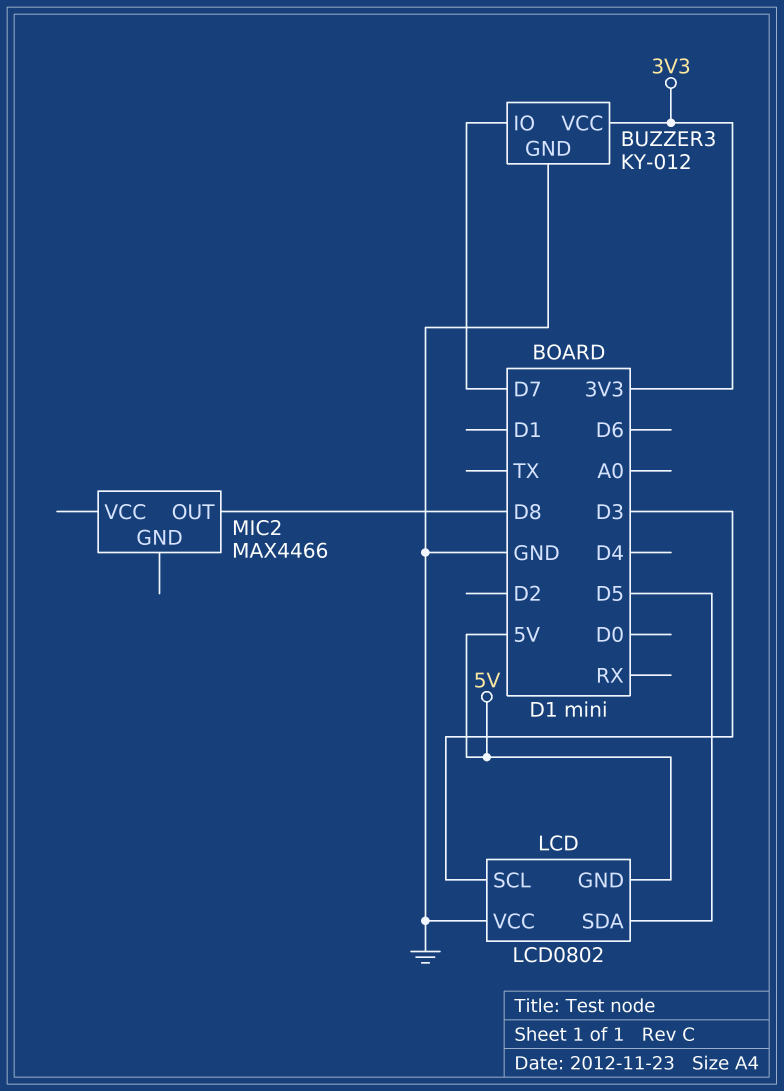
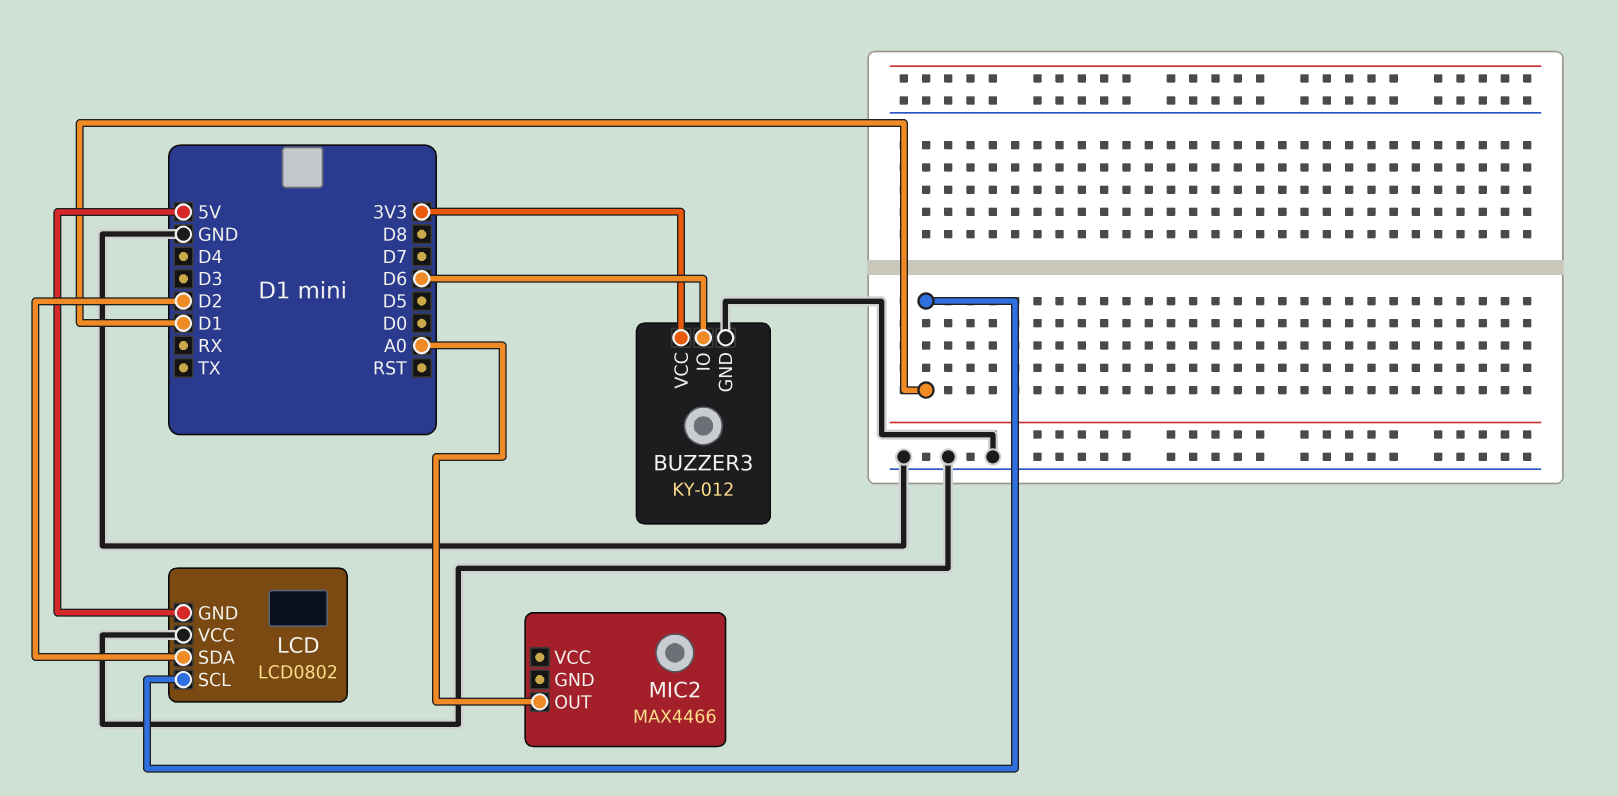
BUZZER3 pin IO: D7 -> D6
LCD pin SCL: D3 -> D1
LCD pin SDA: D5 -> D2
MIC2 pin OUT: D8 -> A0

